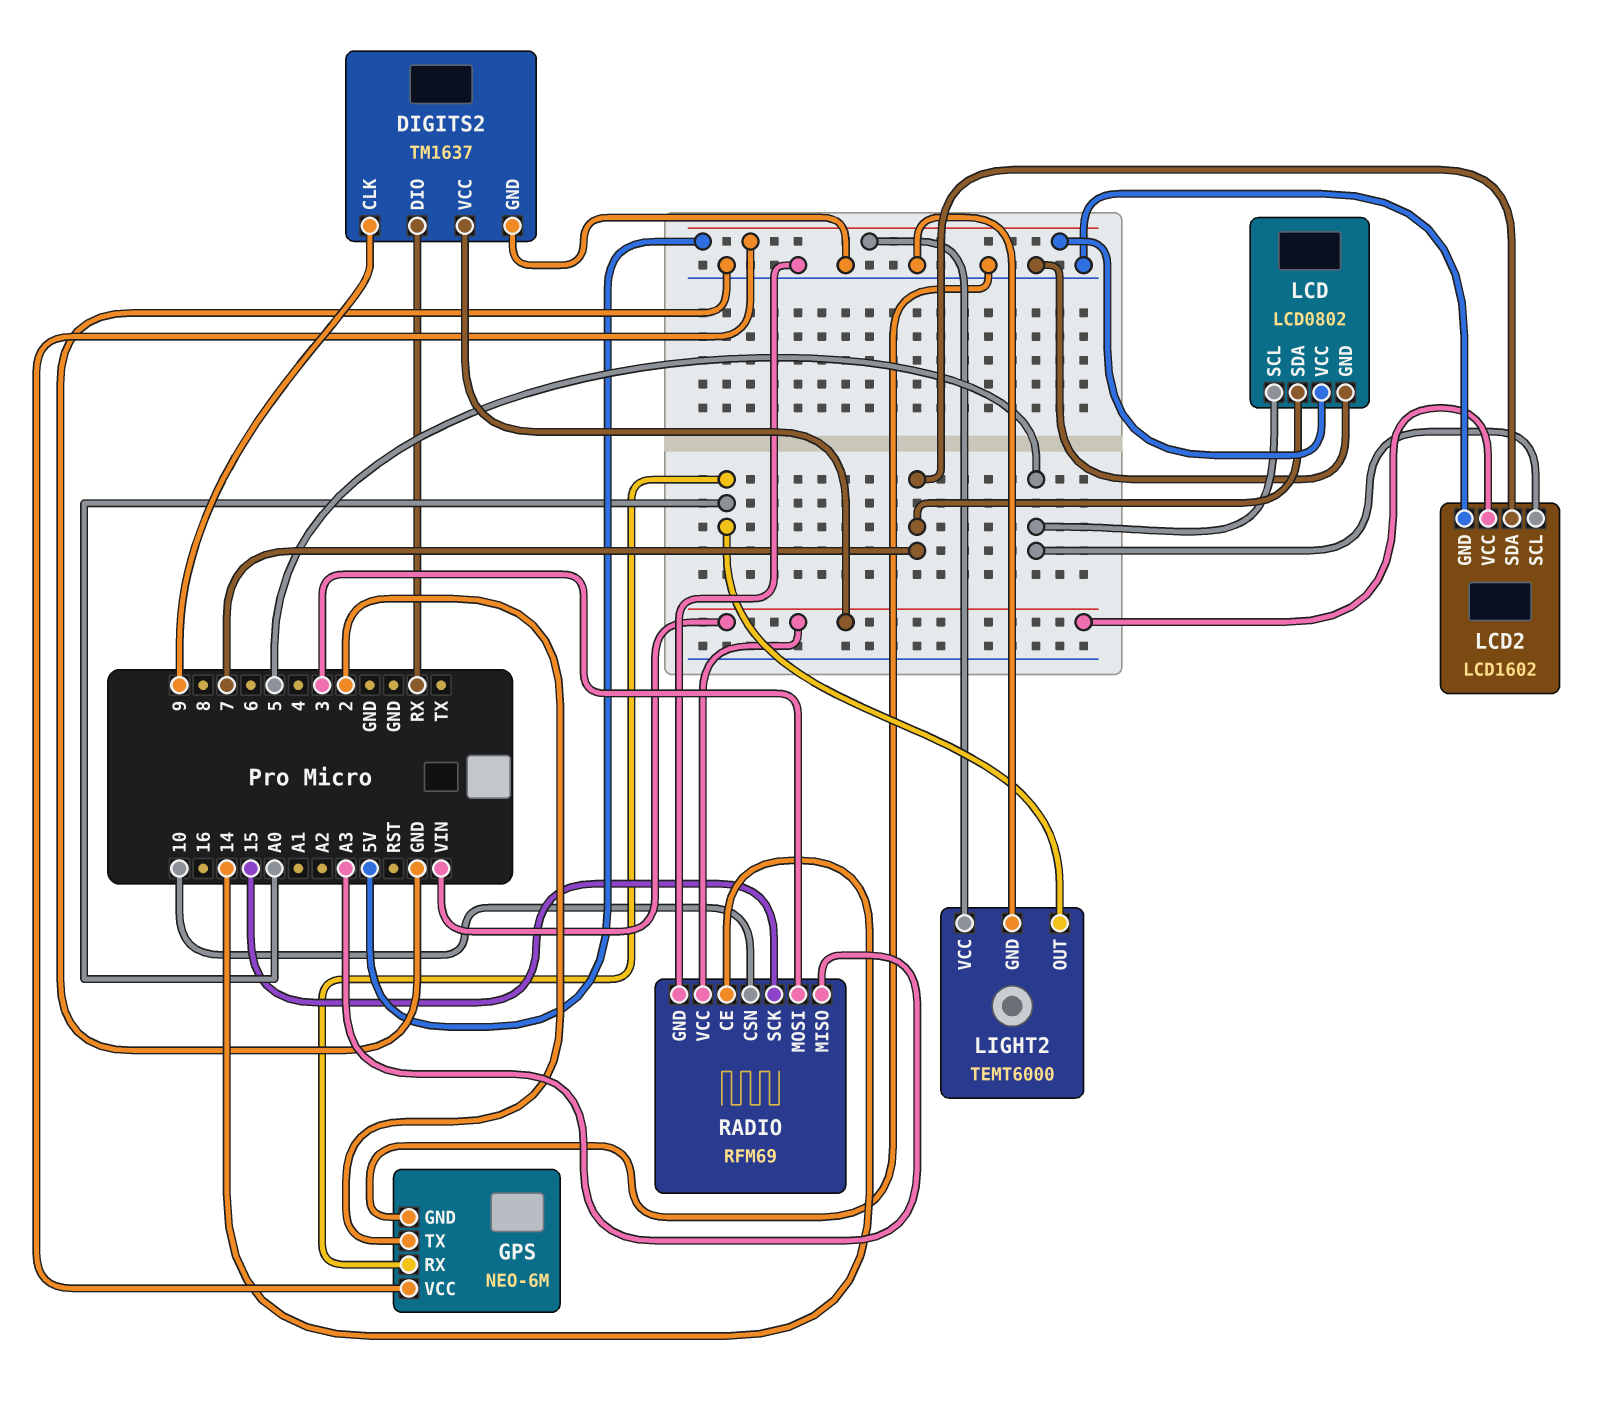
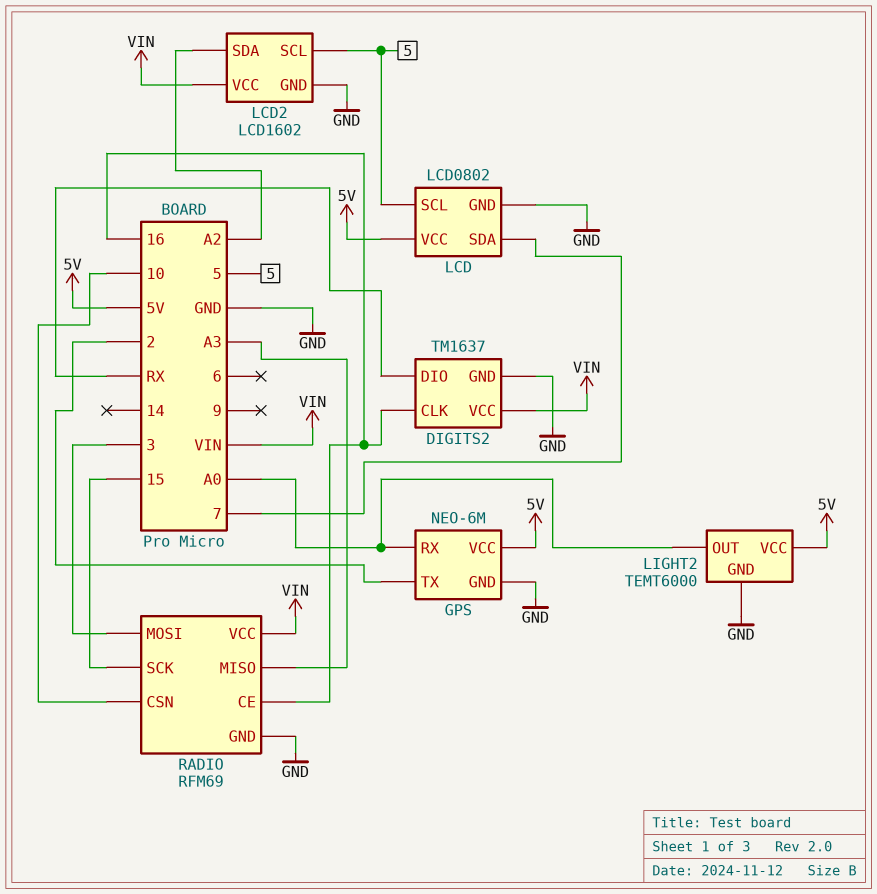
DIGITS2 pin CLK: 9 -> 16
LCD2 pin SDA: 7 -> A2
RADIO pin CE: 14 -> 16

